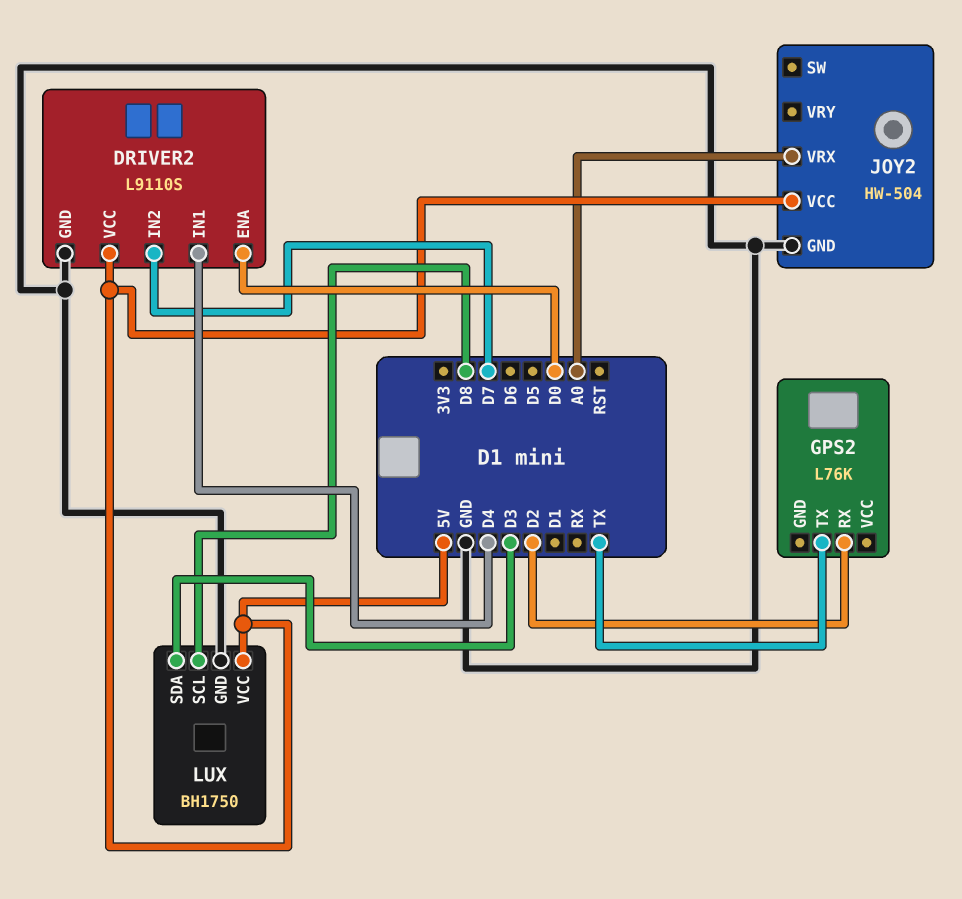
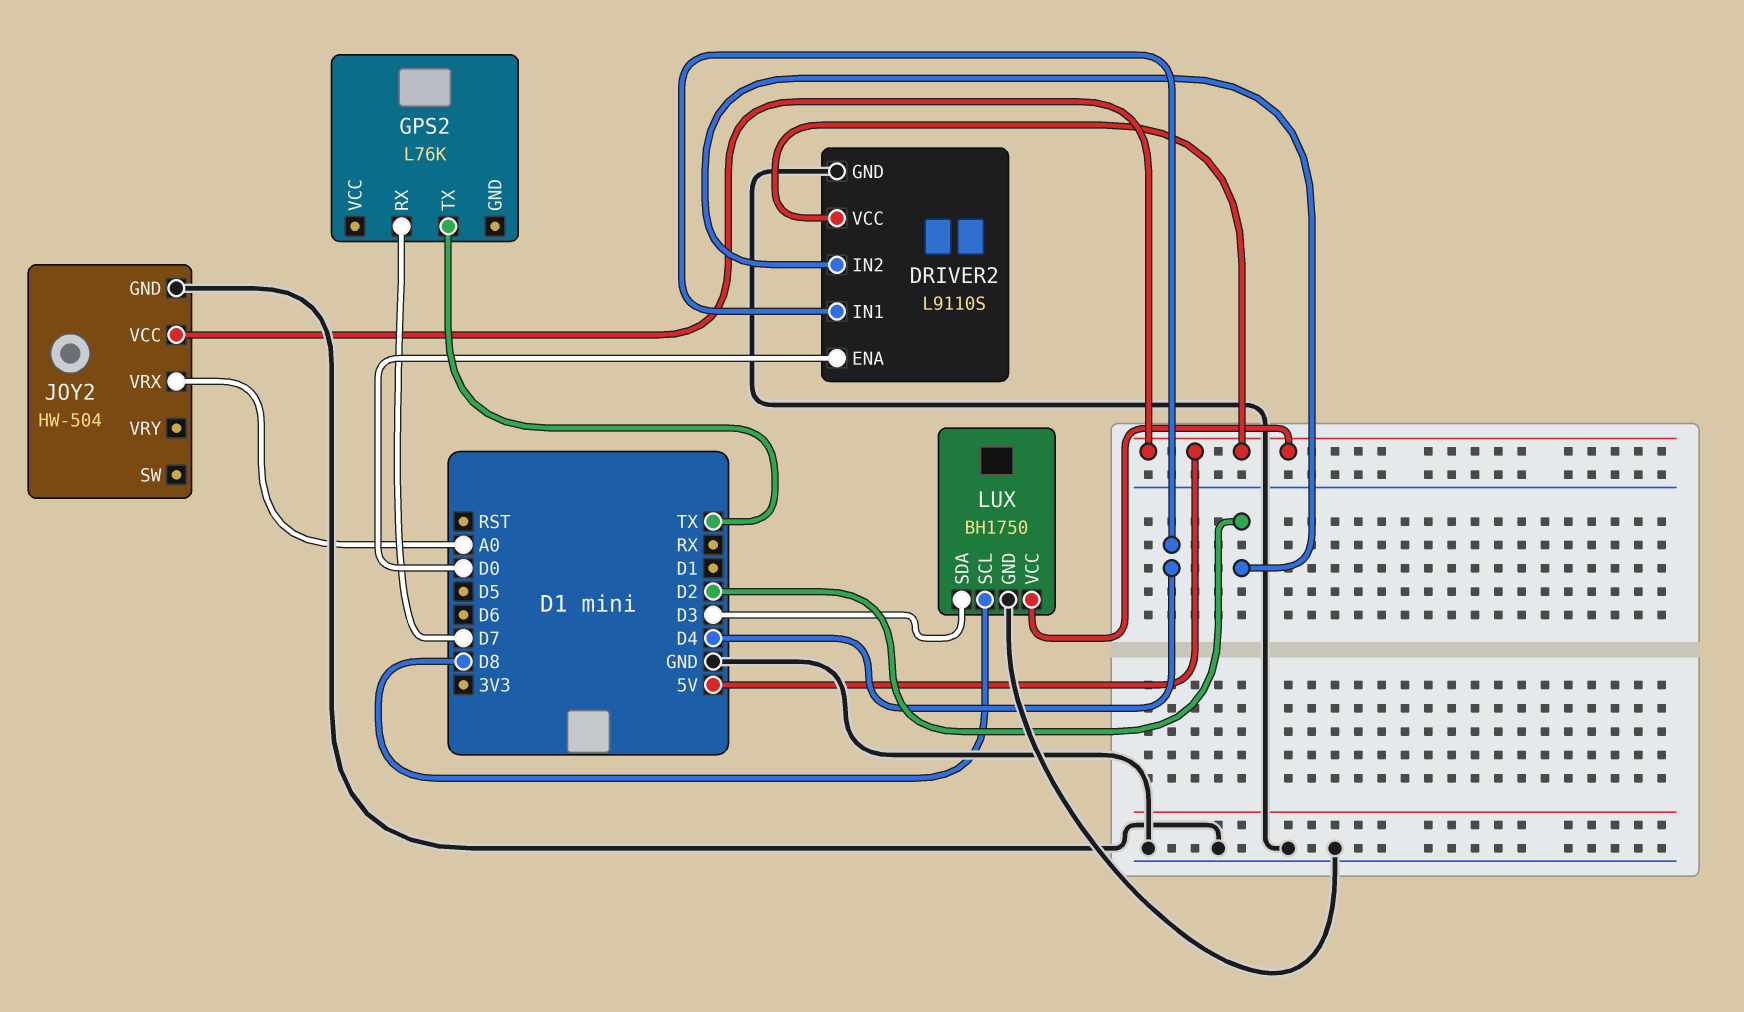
DRIVER2 pin IN2: D7 -> D2
GPS2 pin RX: D2 -> D7

